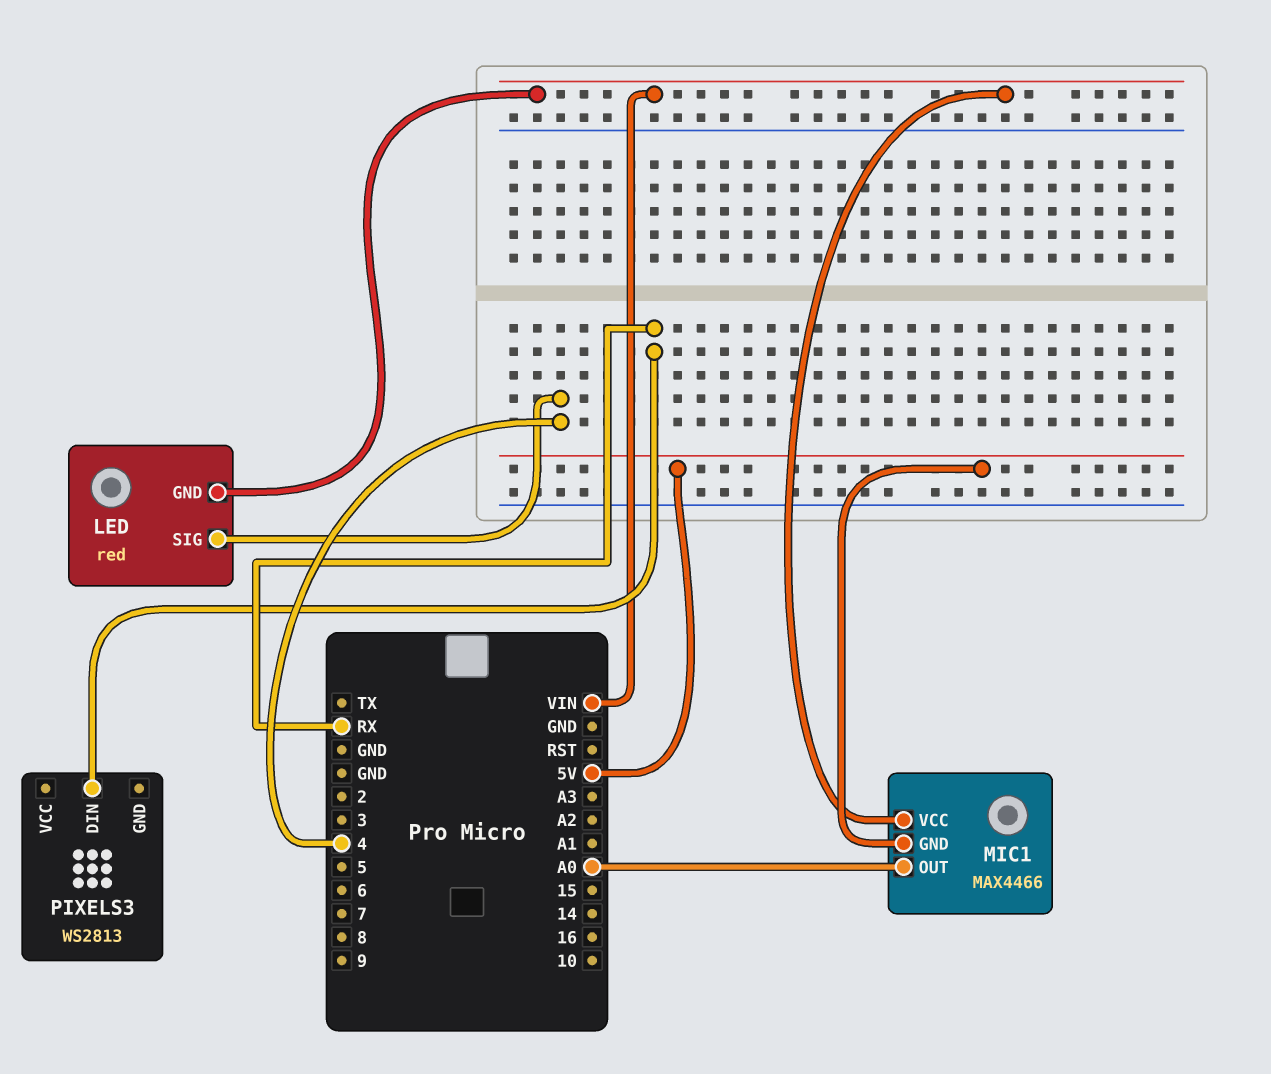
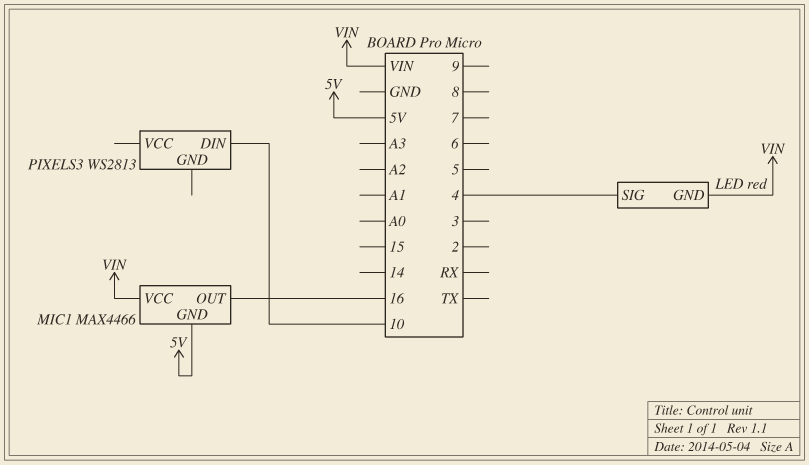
MIC1 pin OUT: A0 -> 16
PIXELS3 pin DIN: RX -> 10

